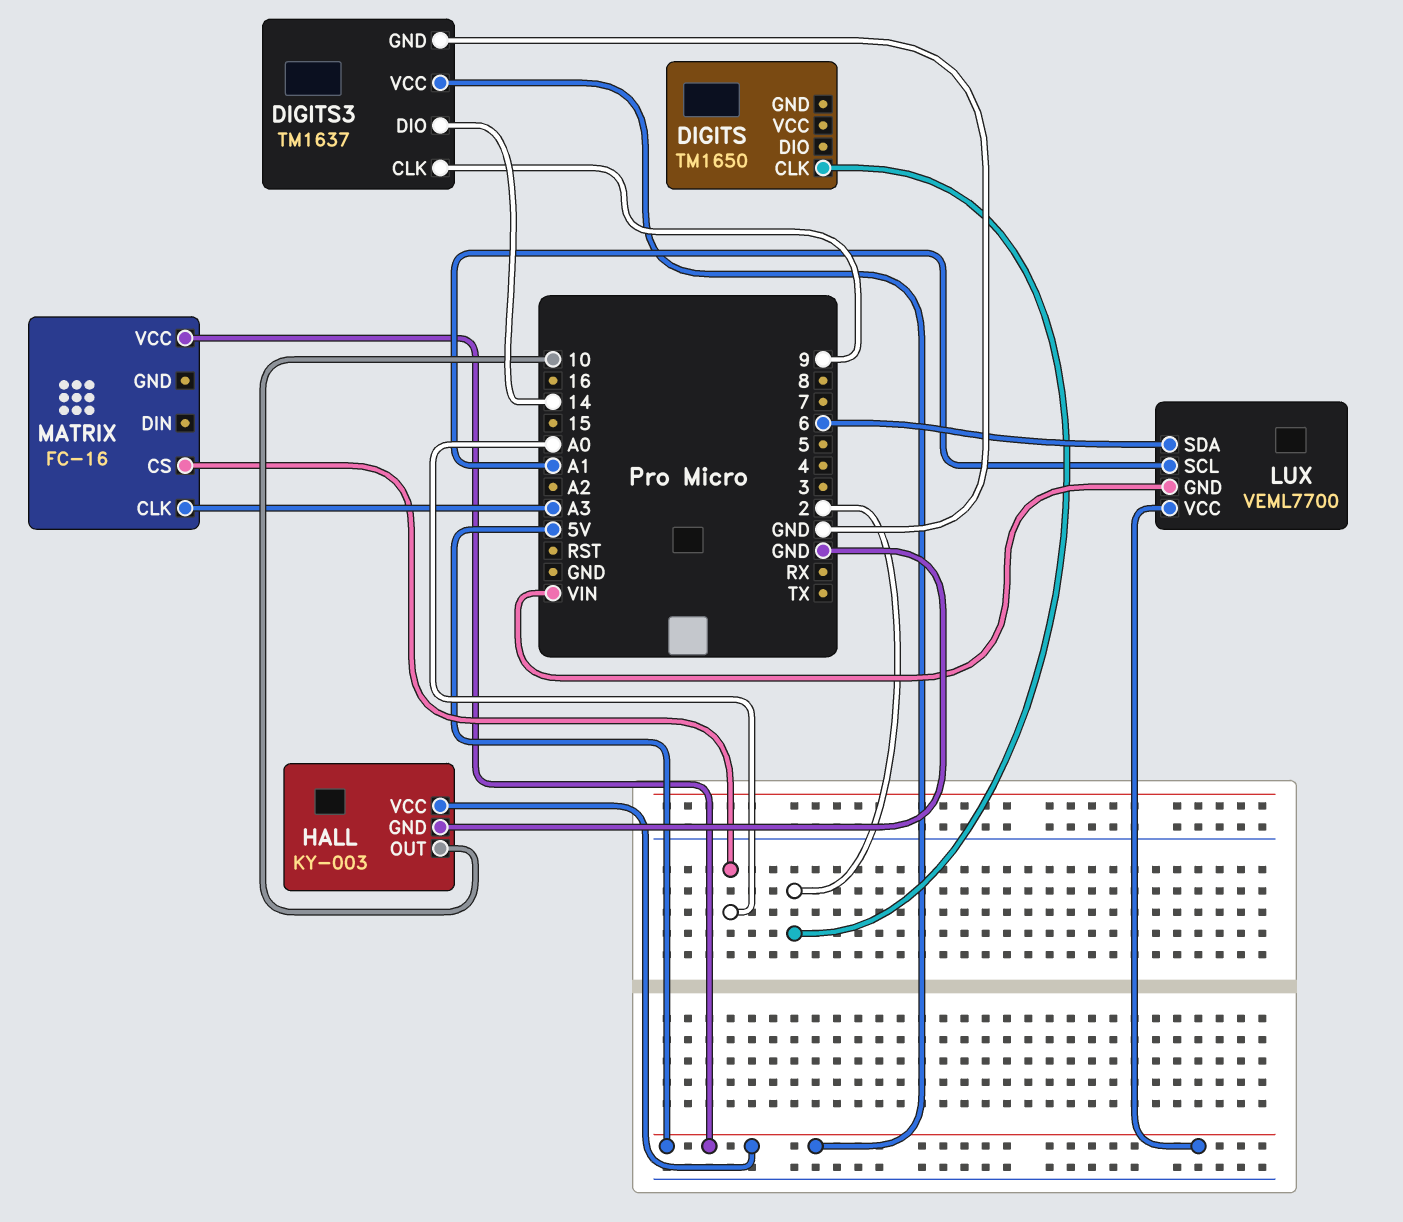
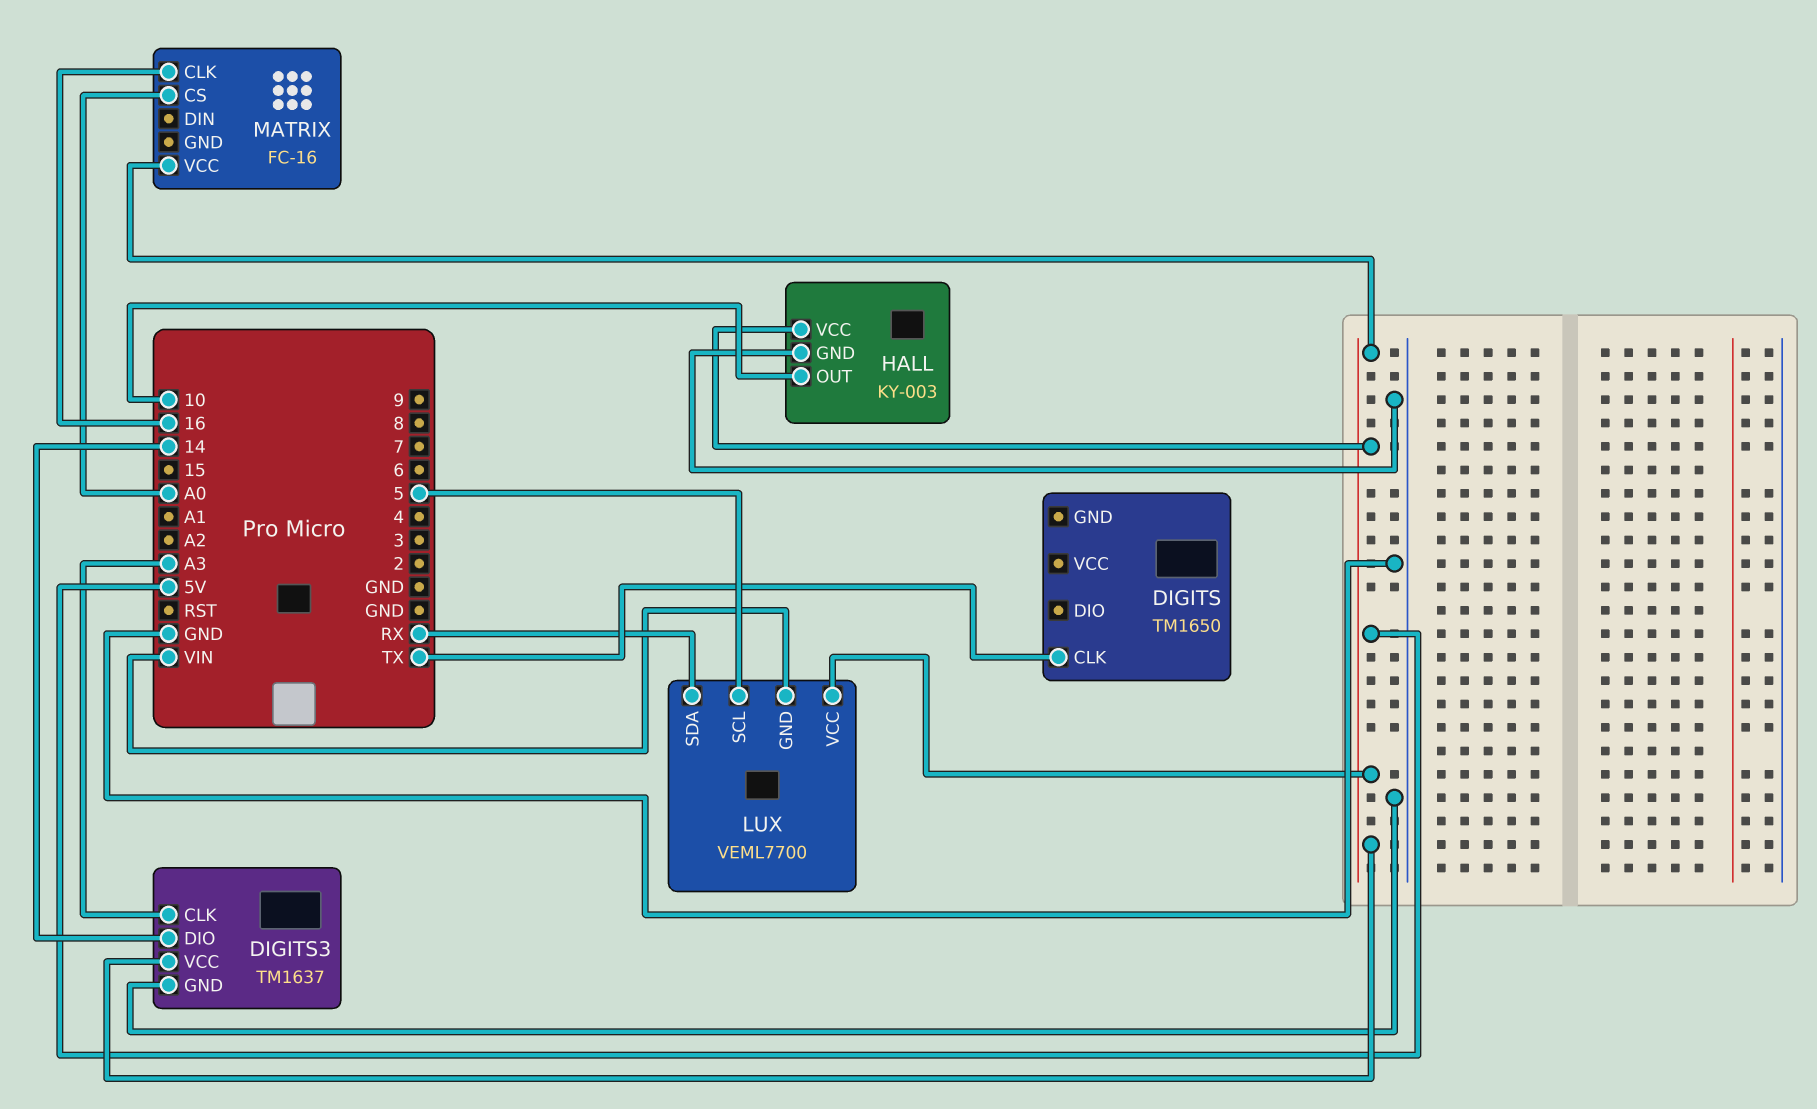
DIGITS pin CLK: 2 -> TX
DIGITS3 pin CLK: 9 -> A3
LUX pin SCL: A1 -> 5
LUX pin SDA: 6 -> RX
MATRIX pin CLK: A3 -> 16

